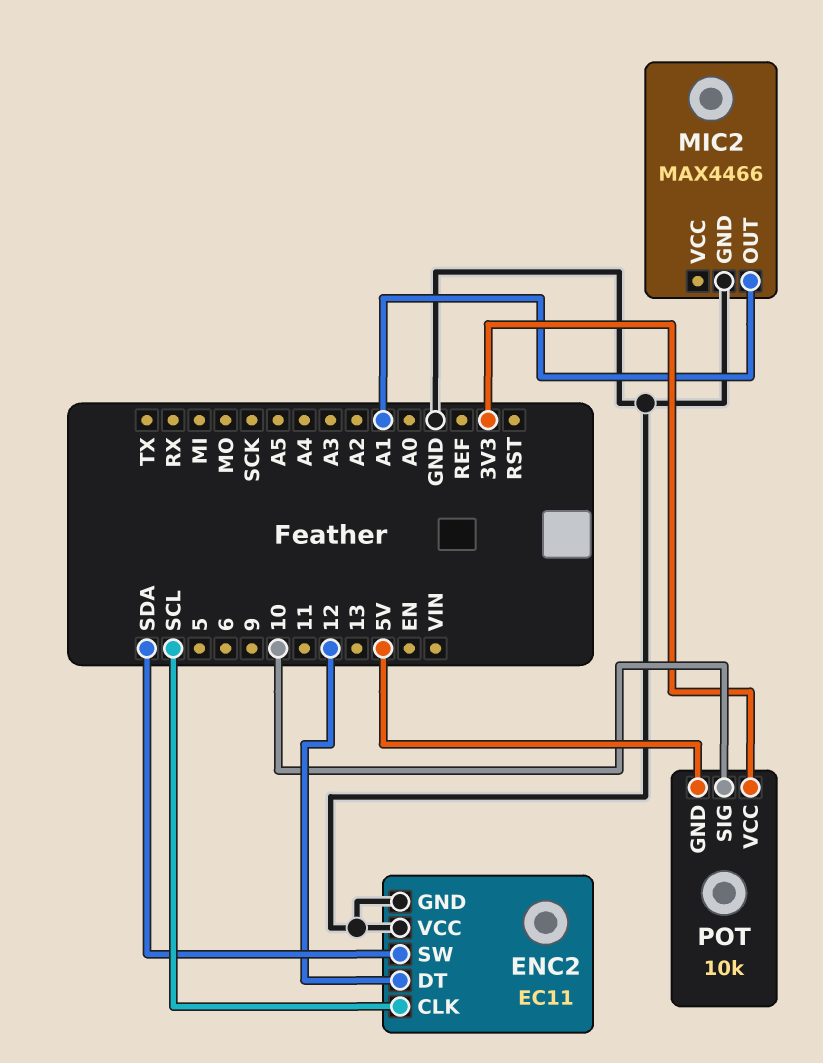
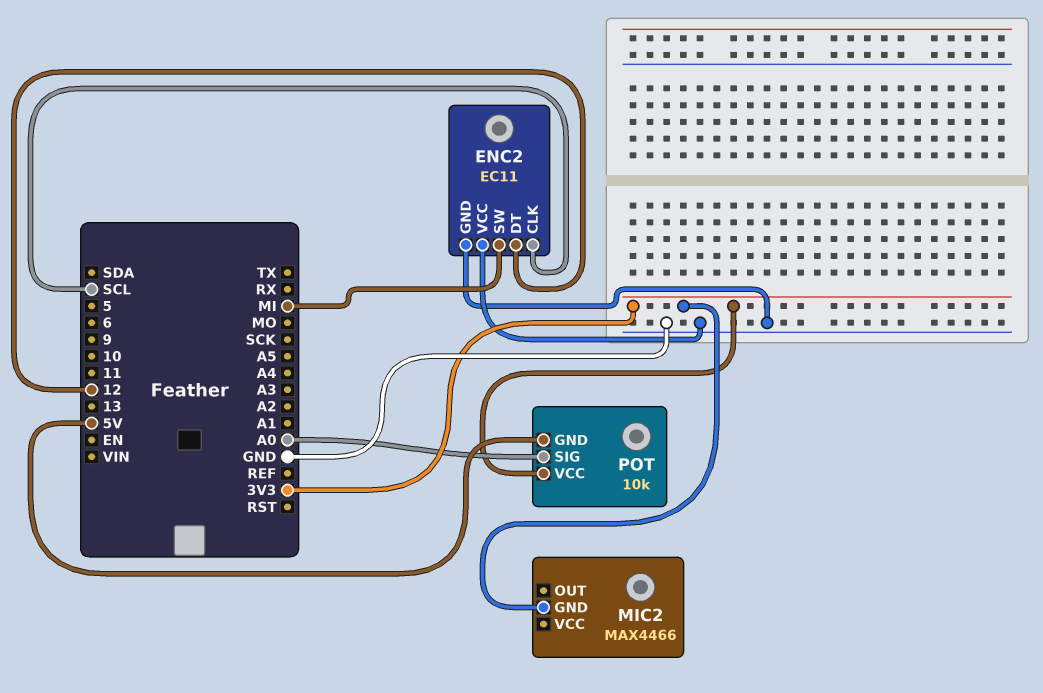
ENC2 pin SW: SDA -> MI
MIC2 pin GND: GND -> 3V3
MIC2 pin OUT: A1 -> none
POT pin SIG: 10 -> A0

